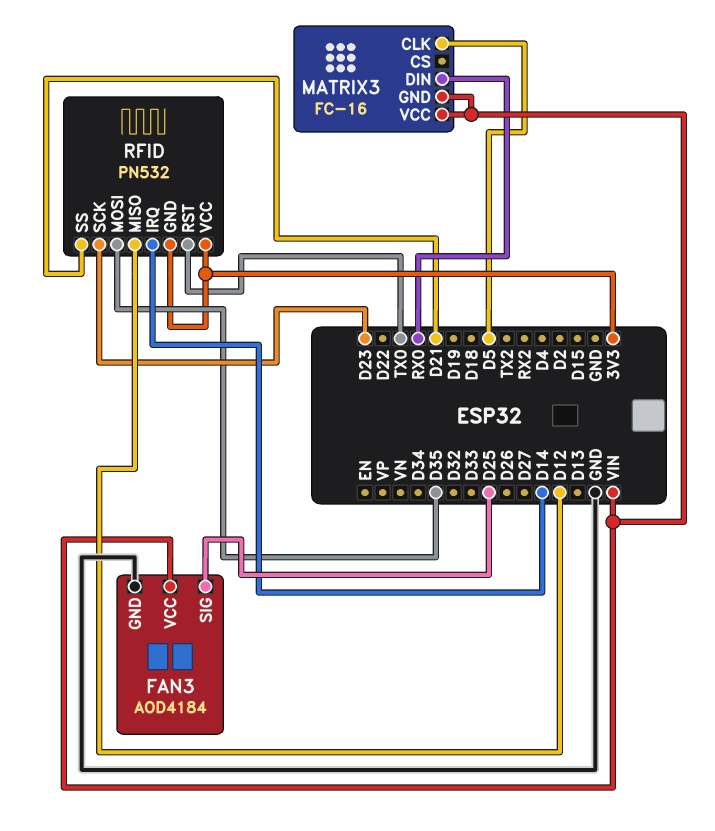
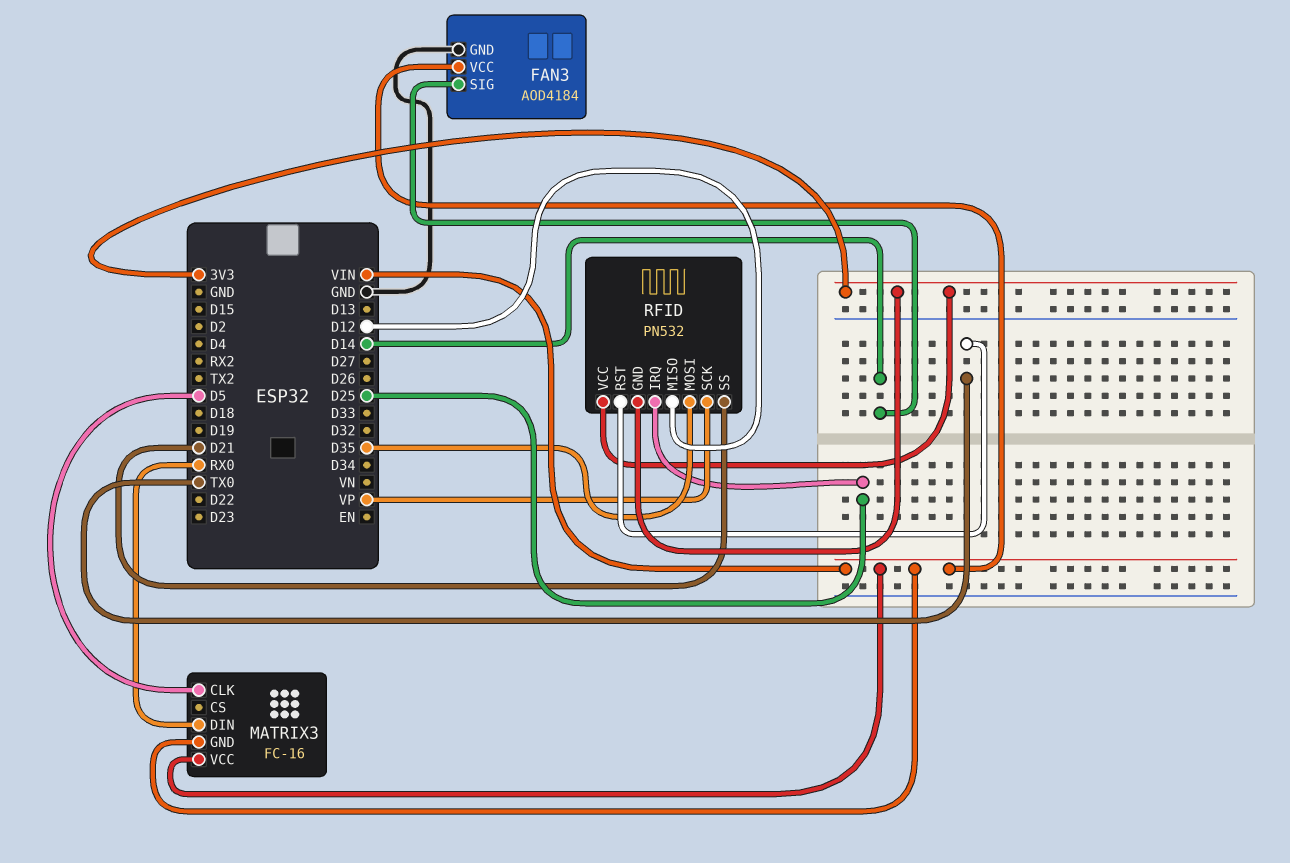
FAN3 pin SIG: D25 -> D14
RFID pin IRQ: D14 -> D25
RFID pin SCK: D23 -> VP

